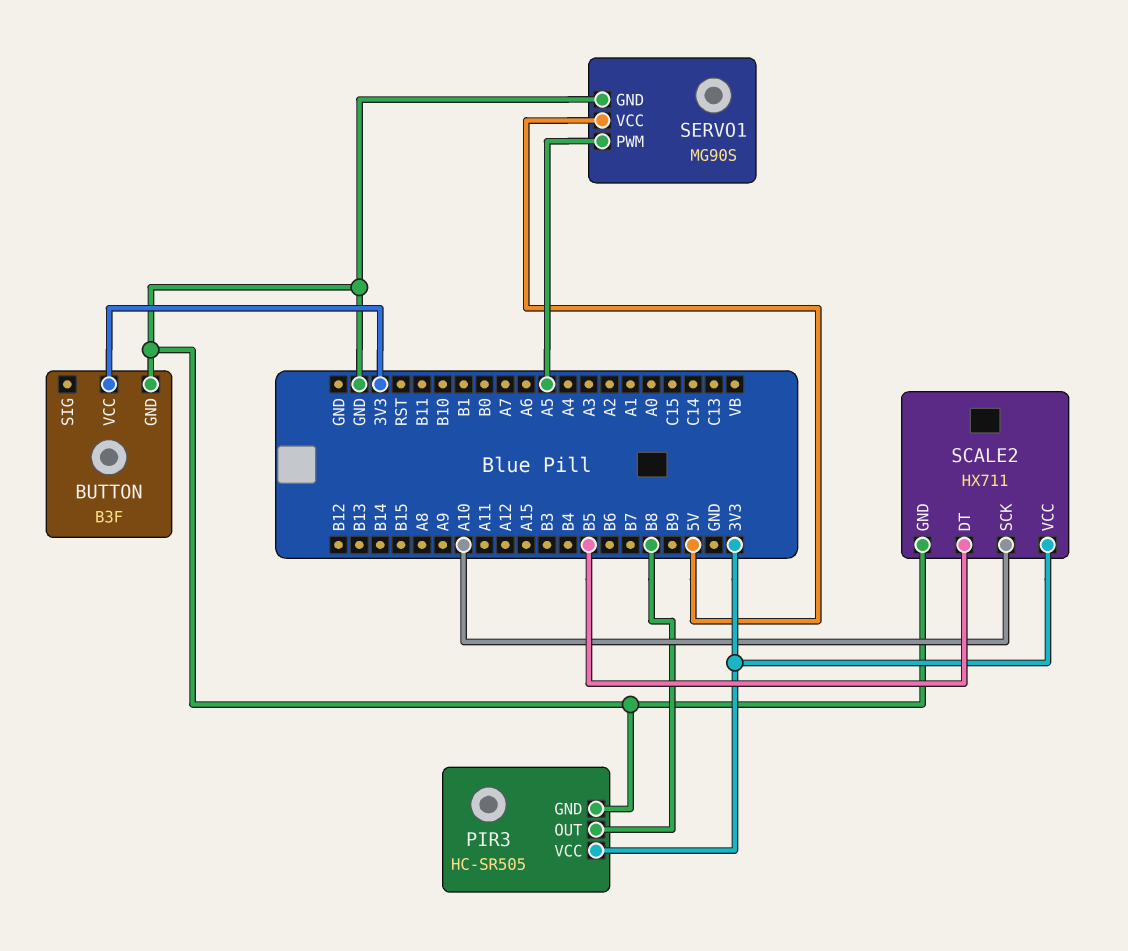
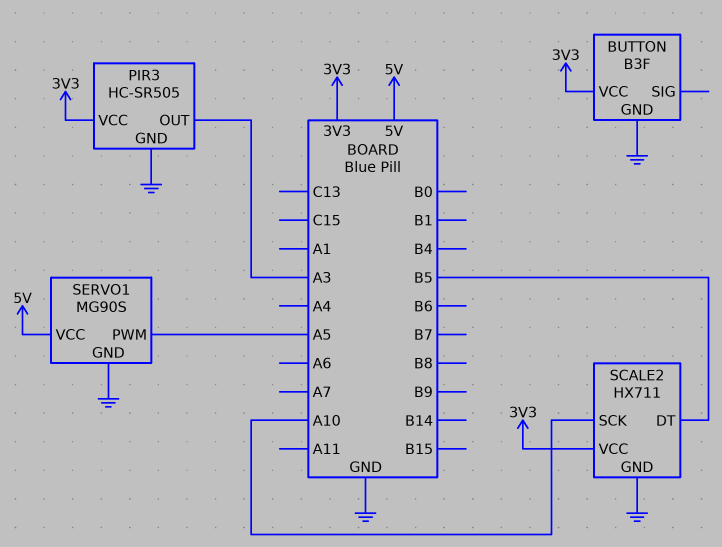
PIR3 pin OUT: B8 -> A3

